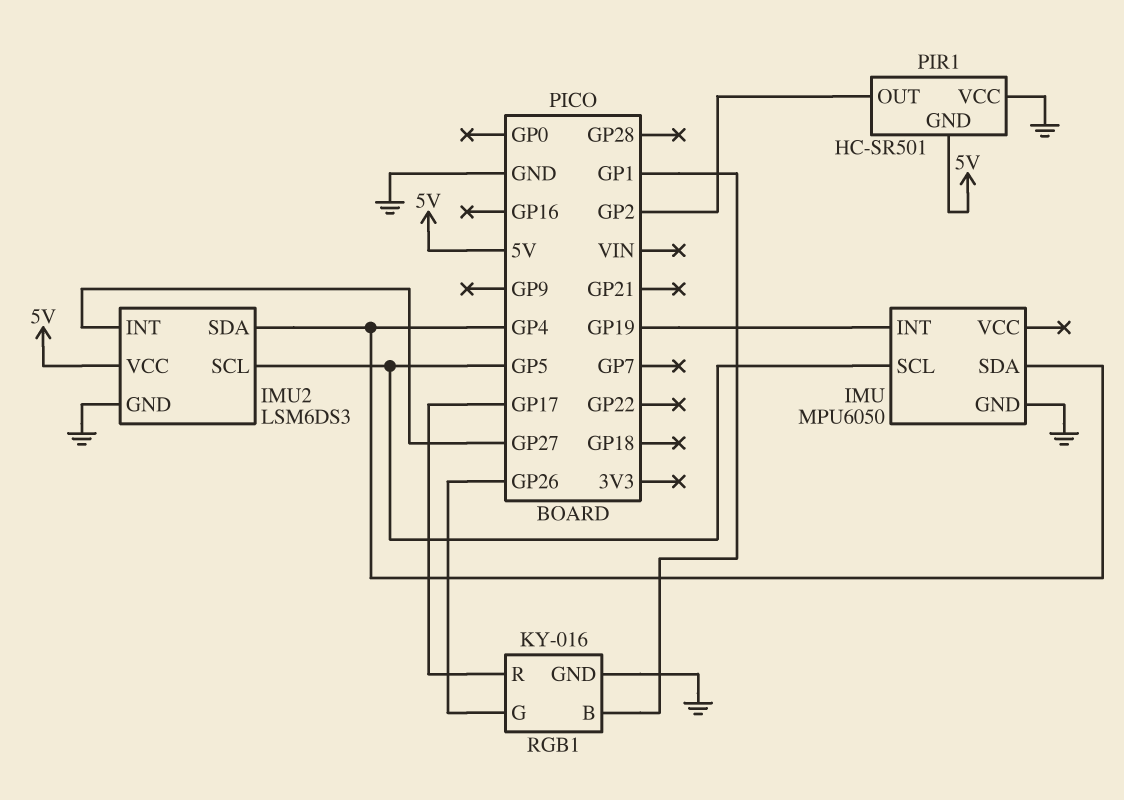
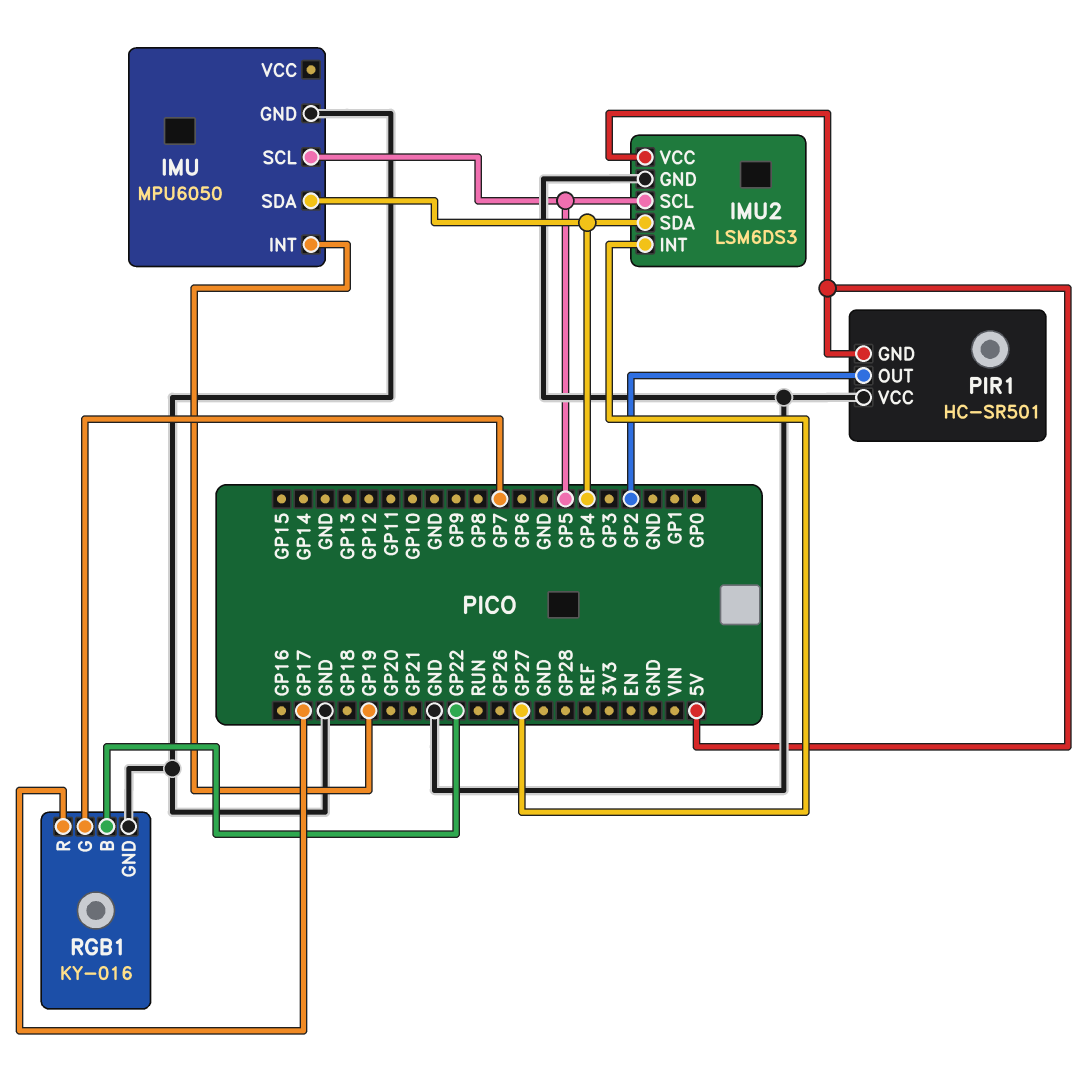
RGB1 pin B: GP1 -> GP22
RGB1 pin G: GP26 -> GP7

